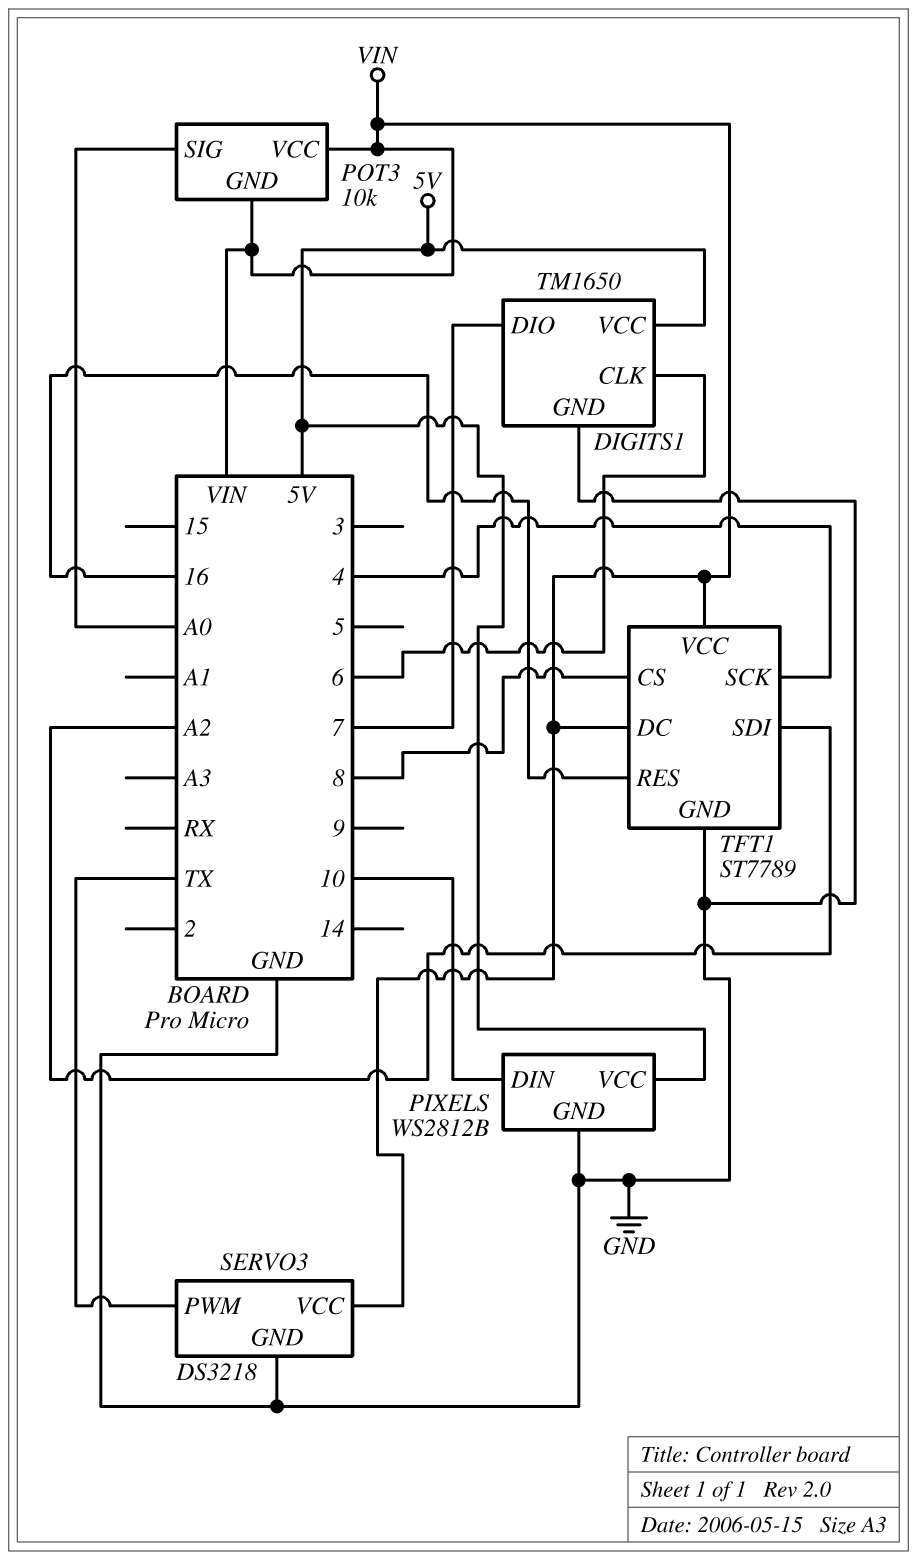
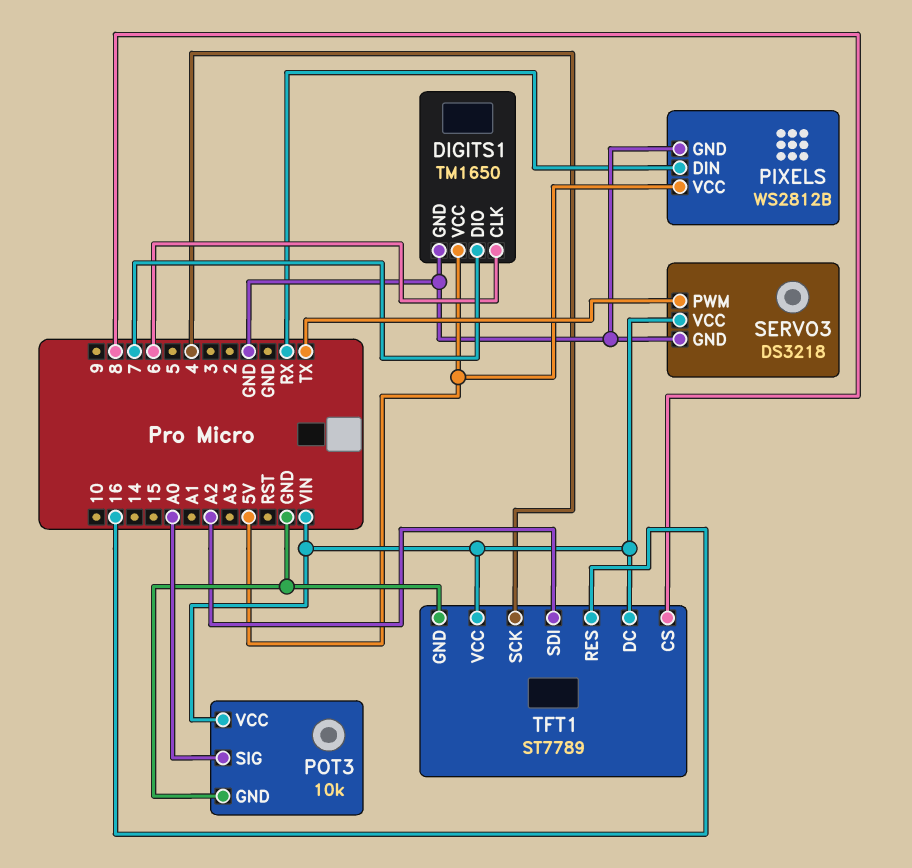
PIXELS pin DIN: 10 -> RX
POT3 pin GND: VIN -> GND

